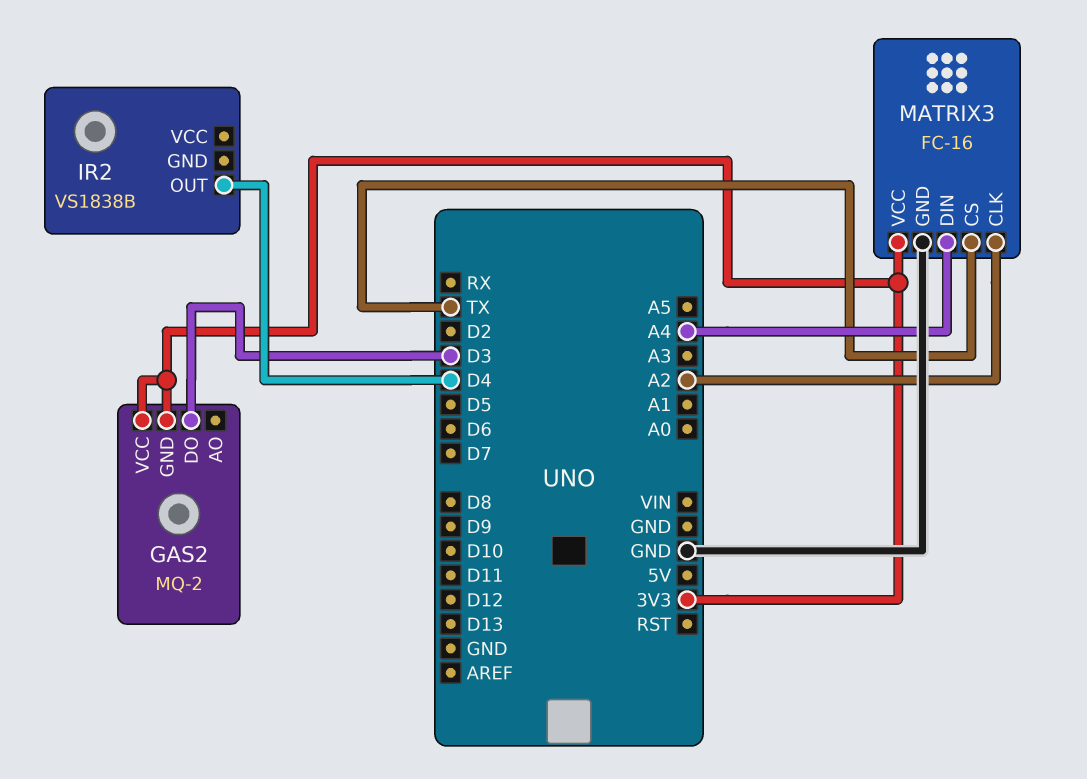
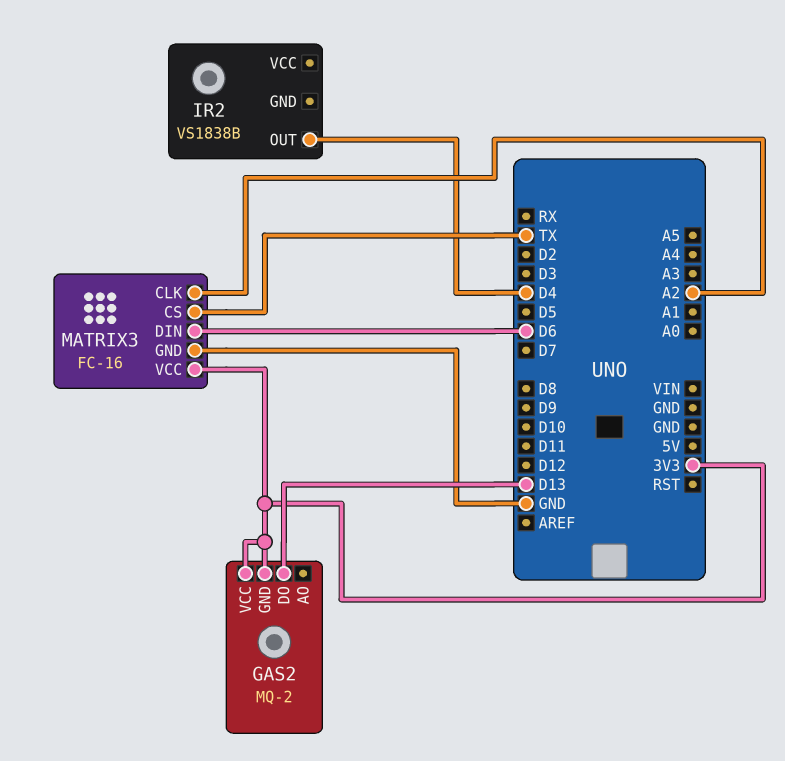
GAS2 pin DO: D3 -> D13
MATRIX3 pin DIN: A4 -> D6

